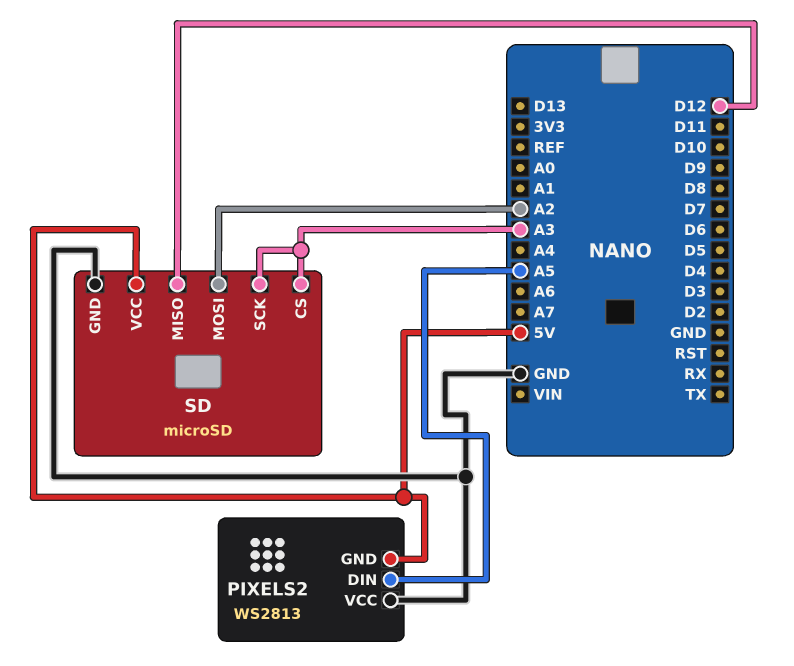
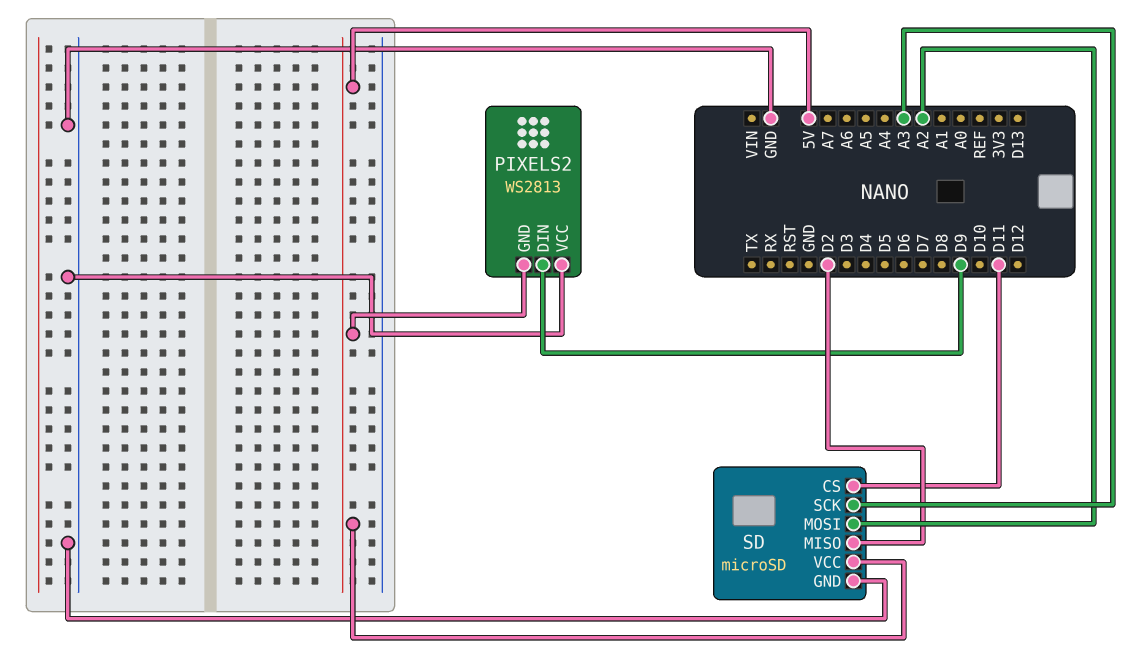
PIXELS2 pin DIN: A5 -> D9
SD pin CS: A3 -> D11
SD pin MISO: D12 -> D2

